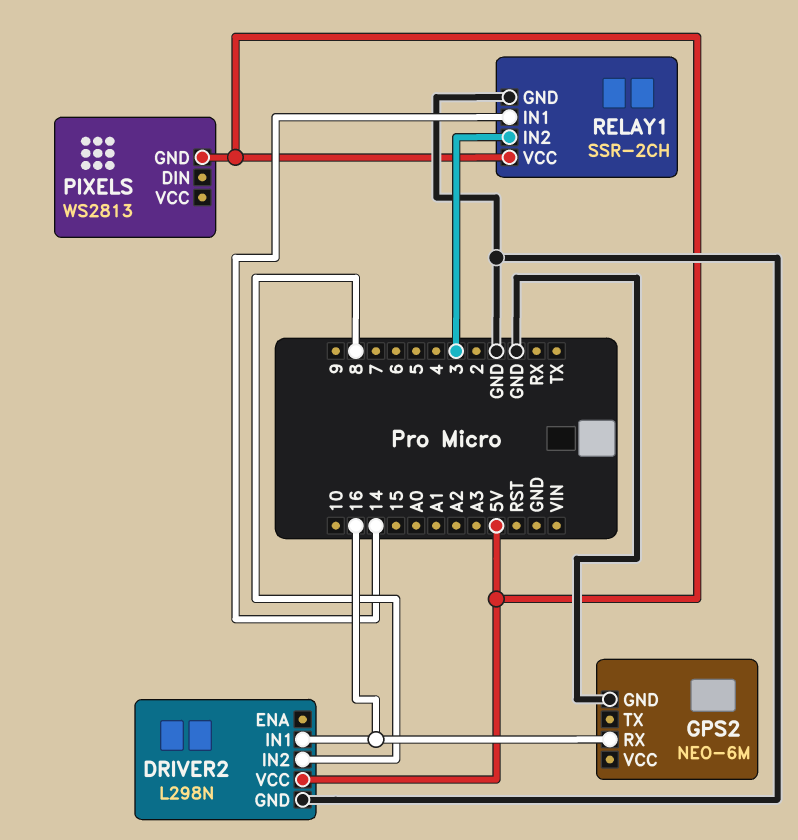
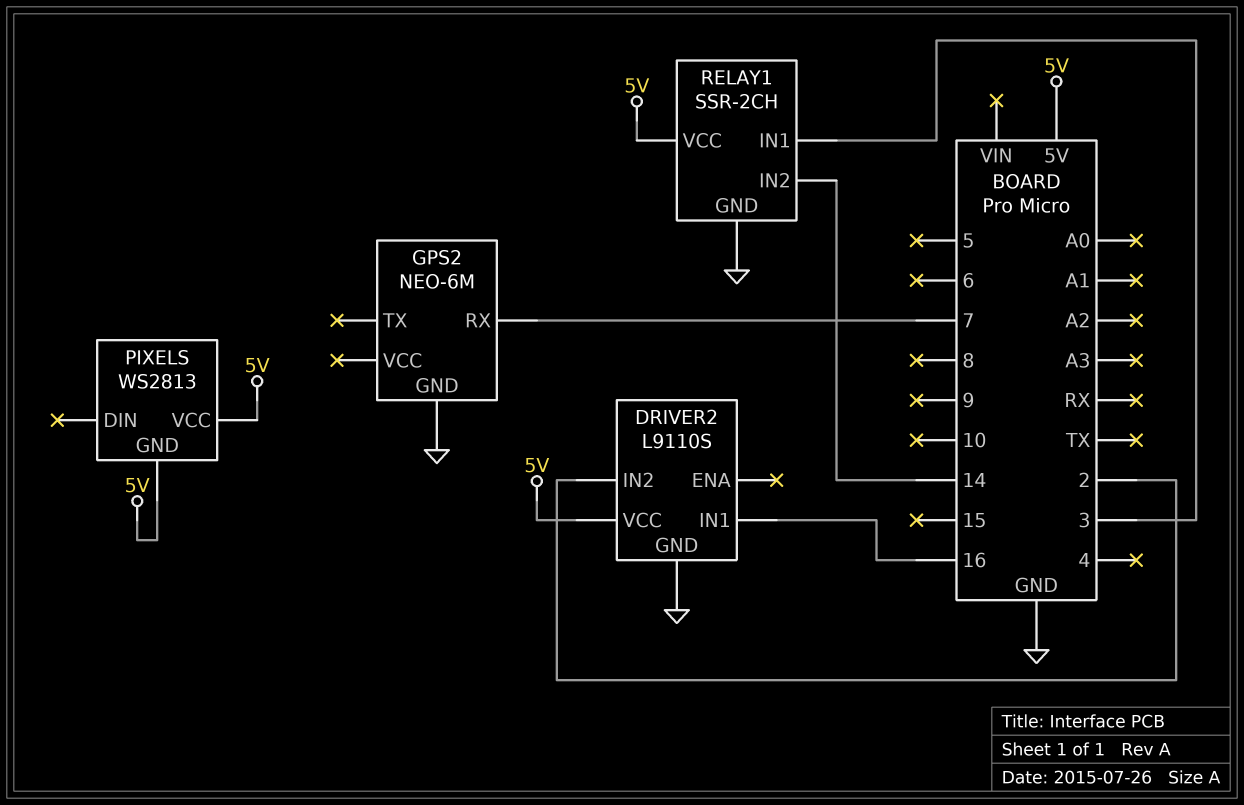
DRIVER2: L298N -> L9110S
DRIVER2 pin IN2: 8 -> 2
GPS2 pin RX: 16 -> 7
PIXELS pin VCC: none -> 5V
RELAY1 pin IN1: 14 -> 3
RELAY1 pin IN2: 3 -> 14

